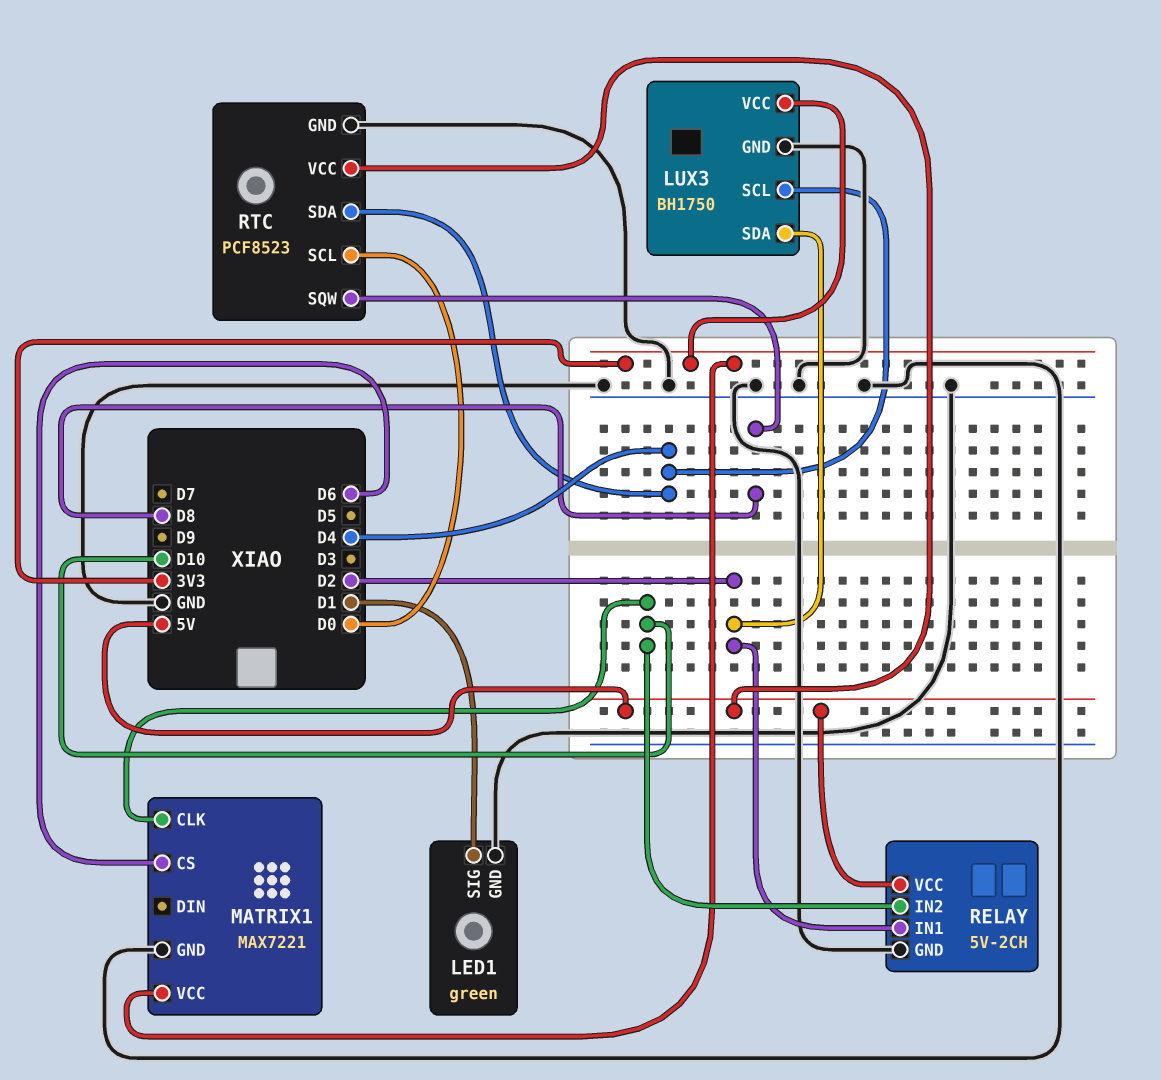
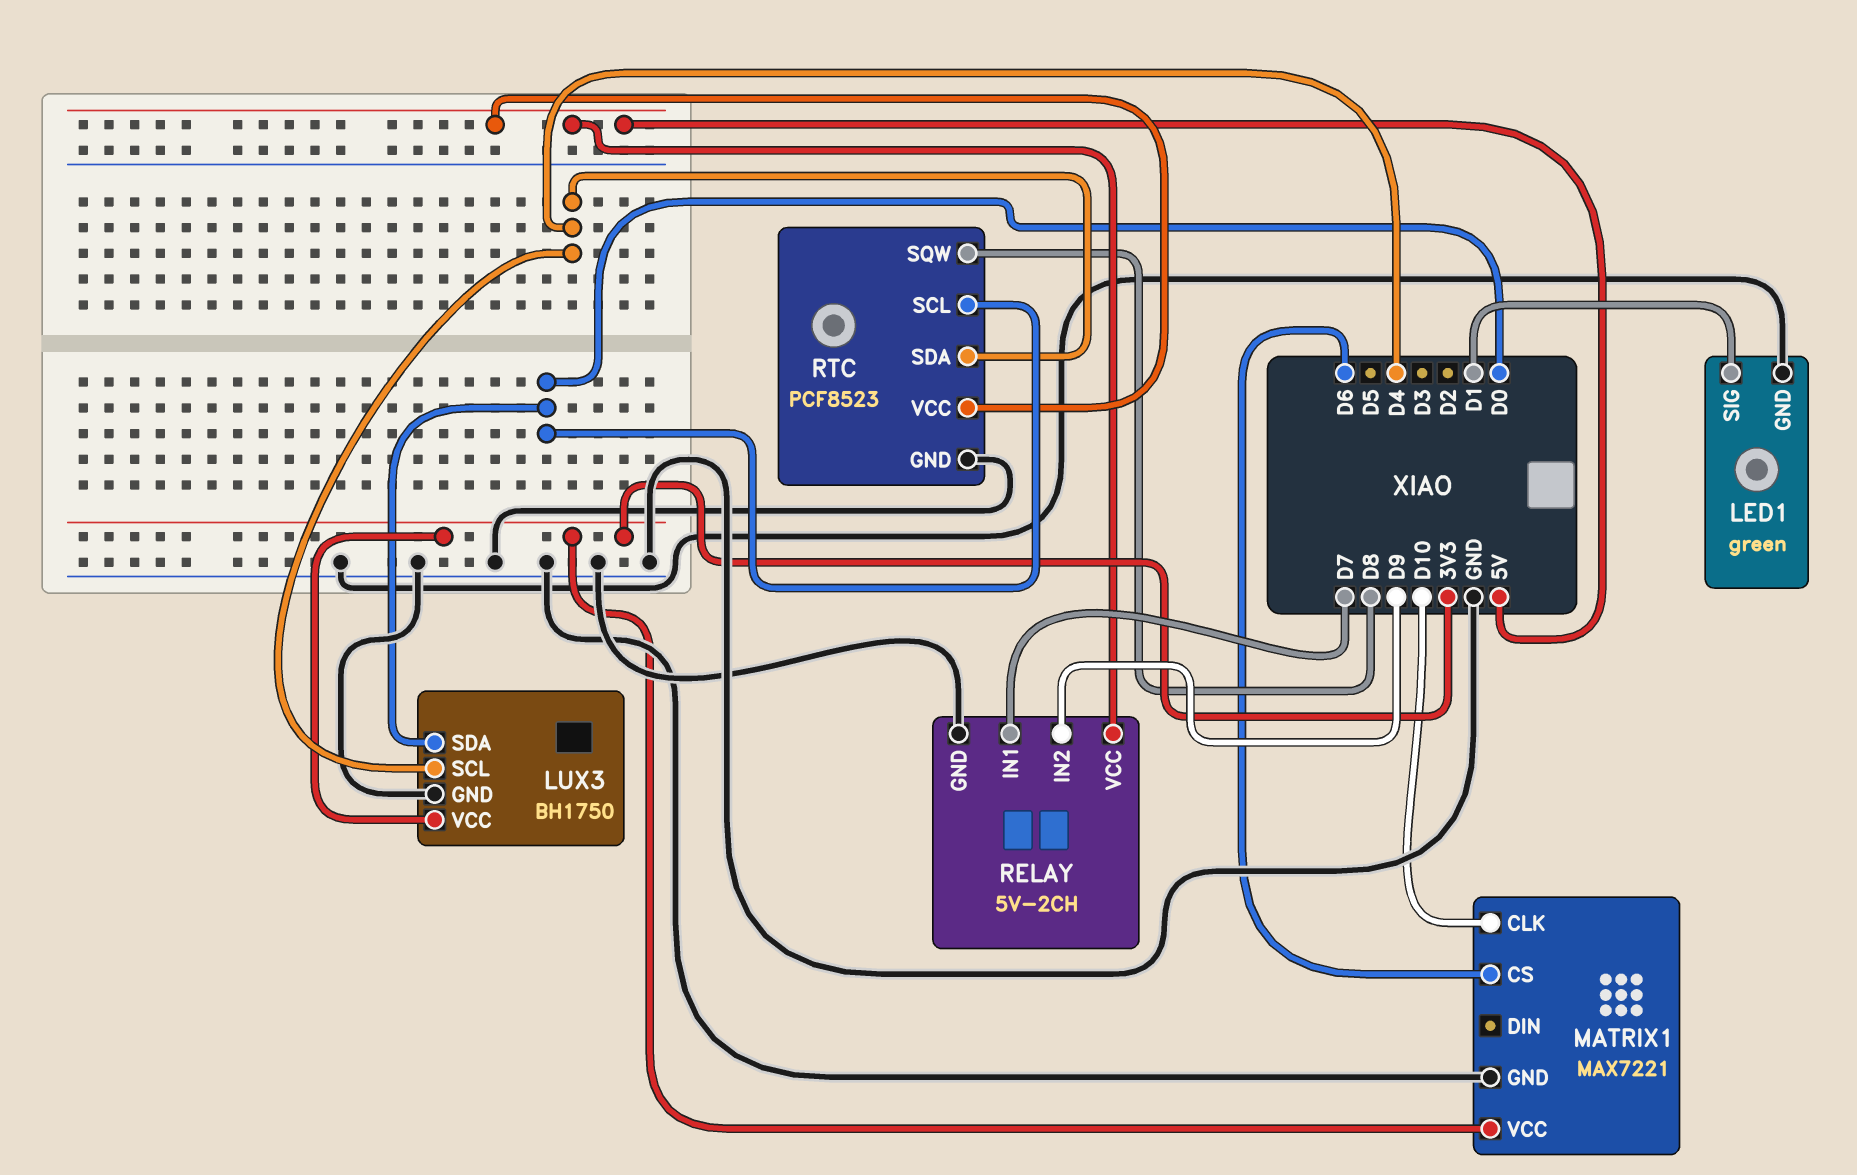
LUX3 pin SDA: D2 -> D0
RELAY pin IN1: D2 -> D7
RELAY pin IN2: D10 -> D9

